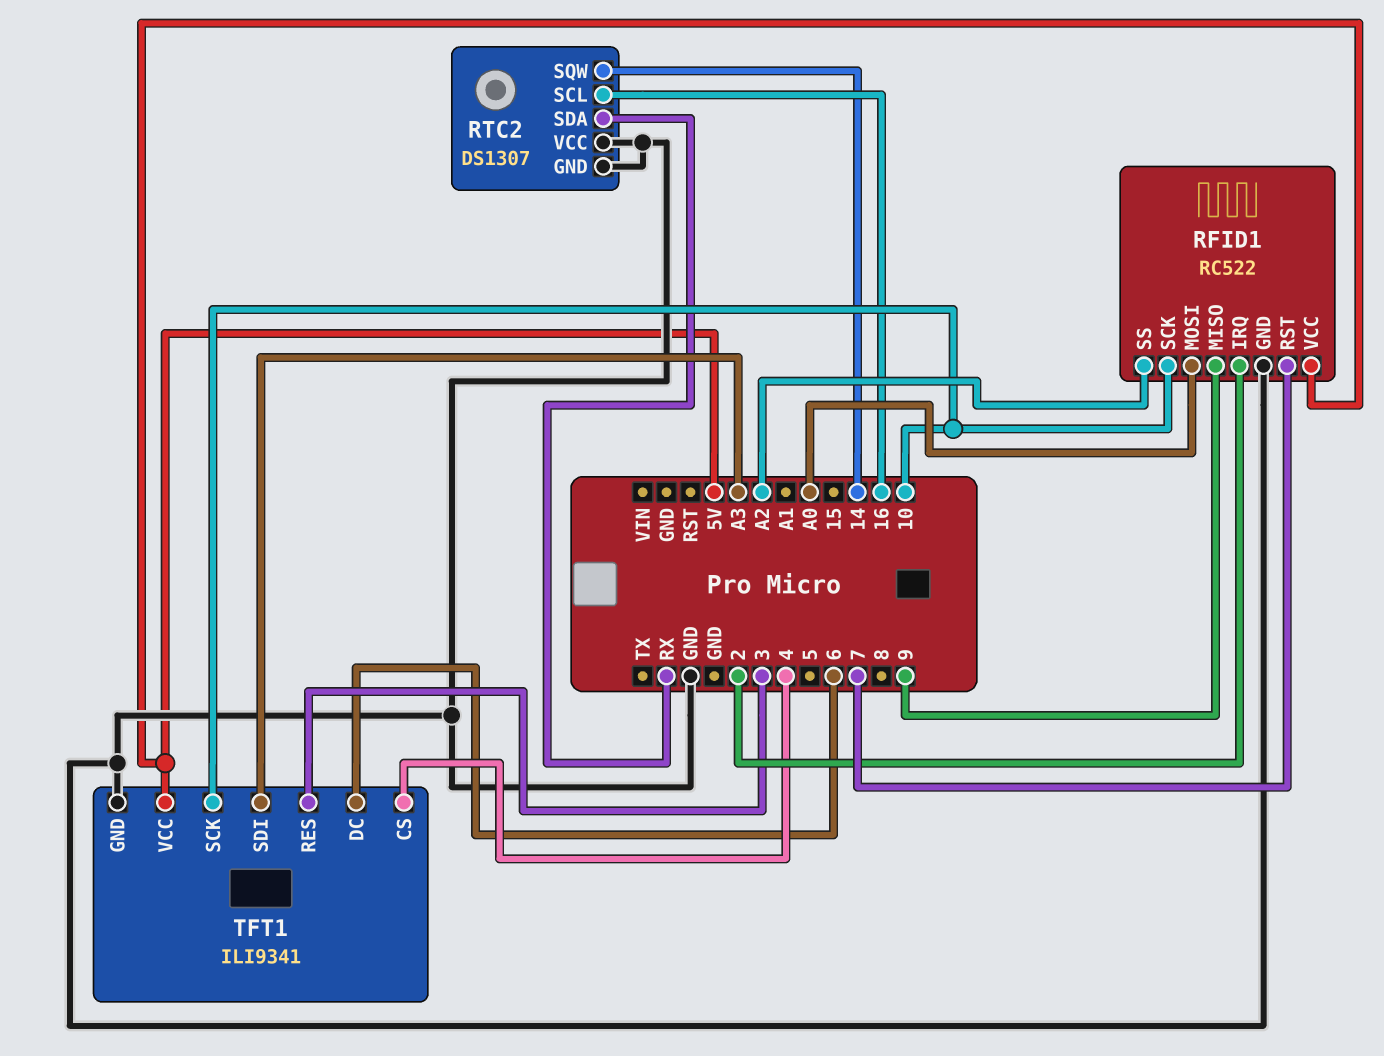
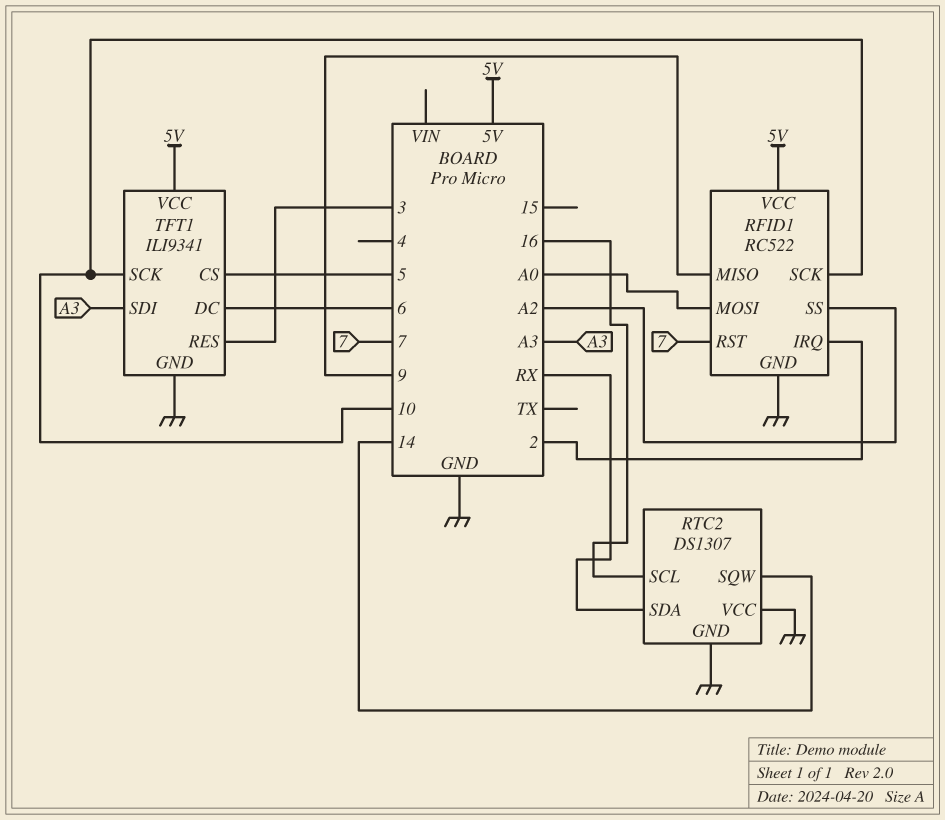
TFT1 pin CS: 4 -> 5

